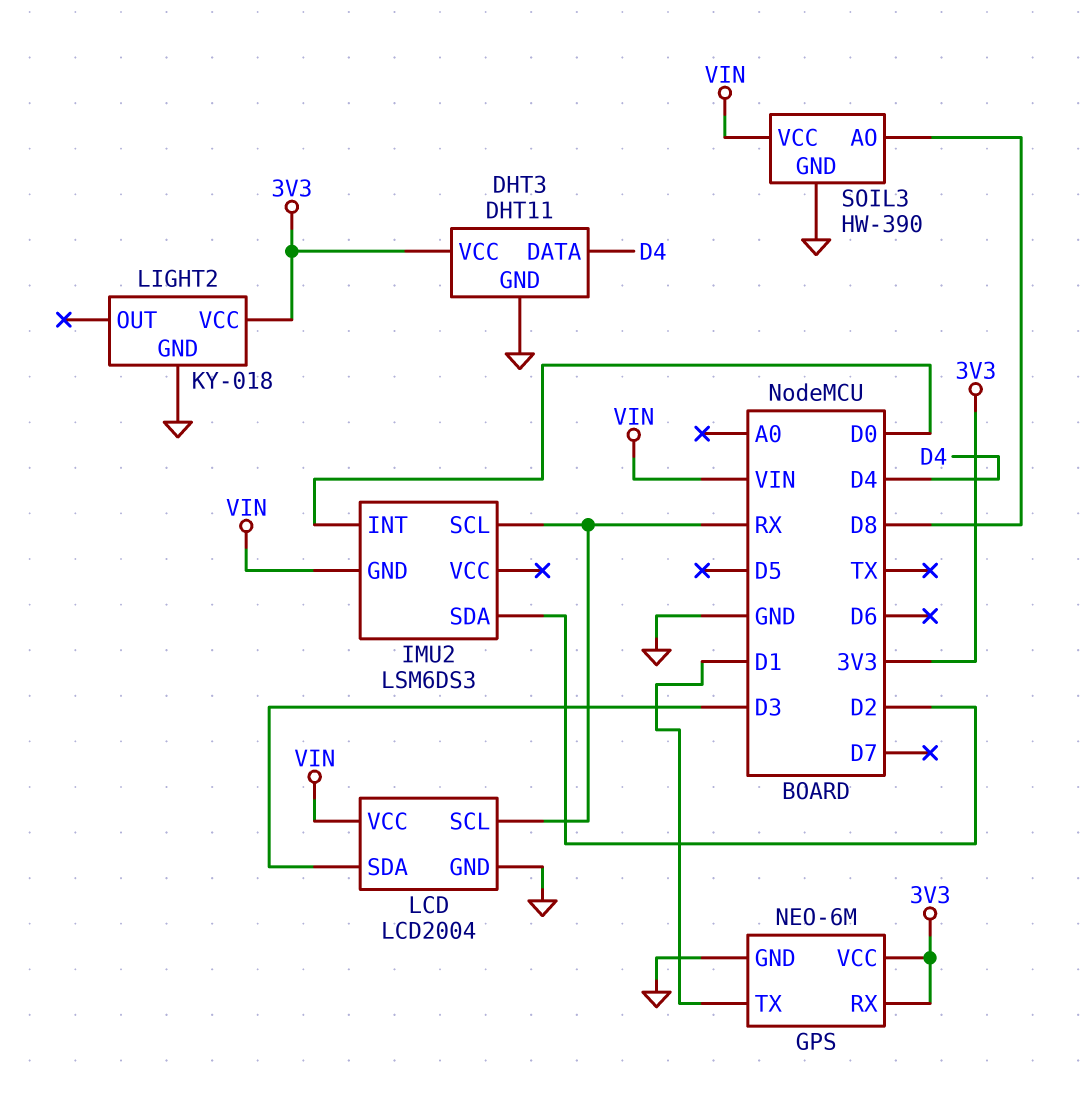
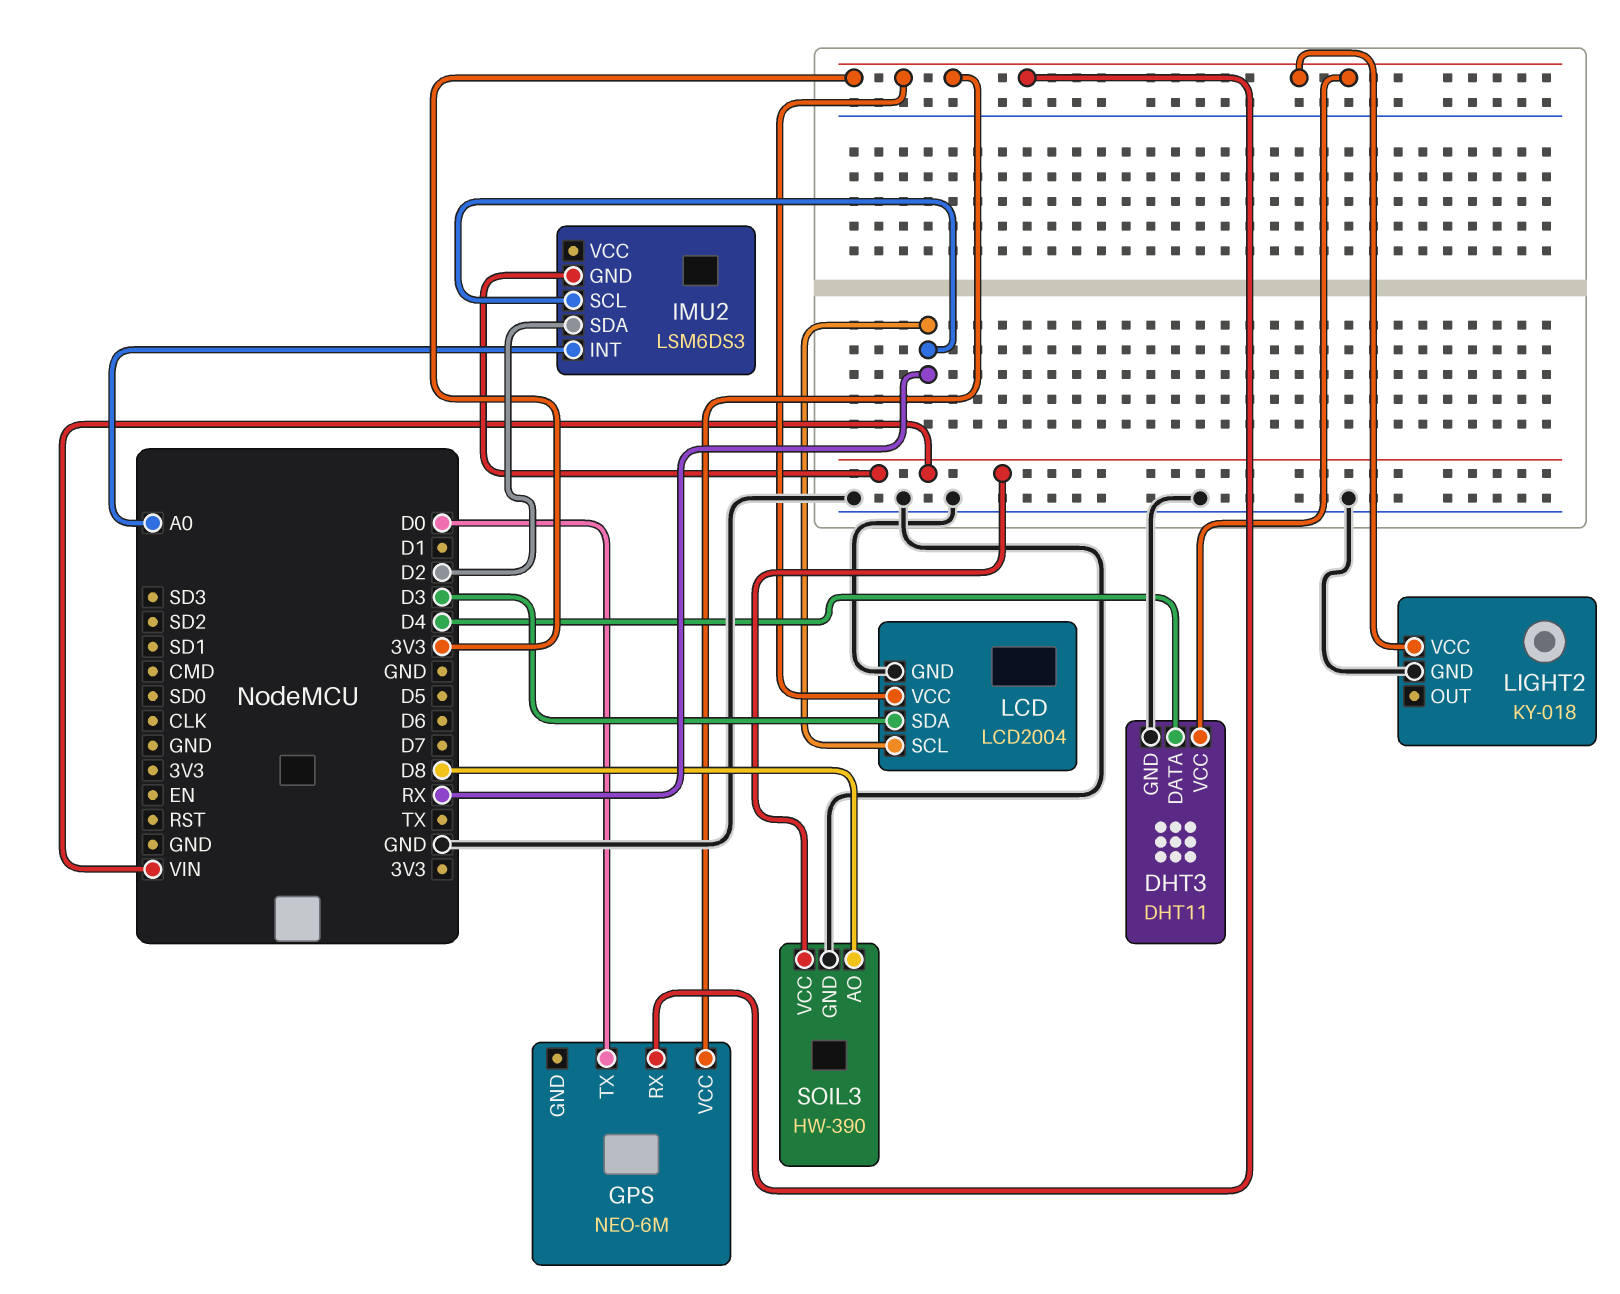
GPS pin GND: GND -> none
GPS pin TX: D1 -> D0
IMU2 pin INT: D0 -> A0
LCD pin VCC: VIN -> 3V3

